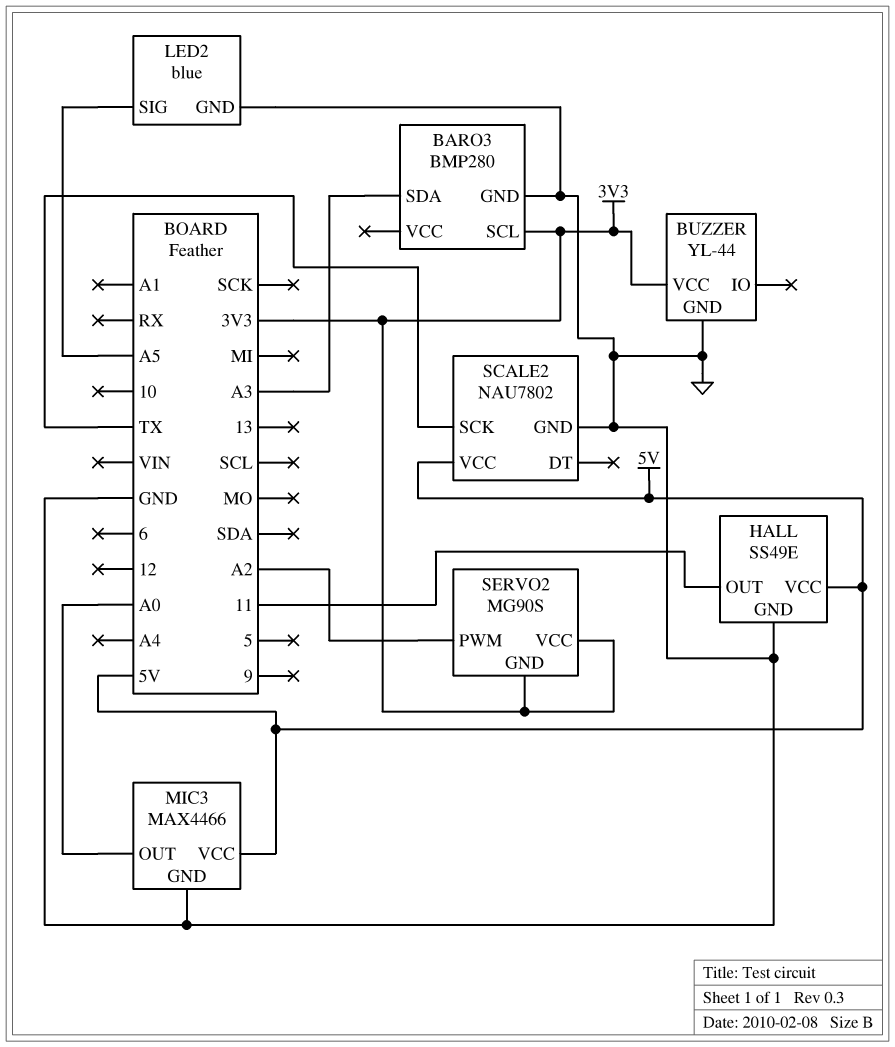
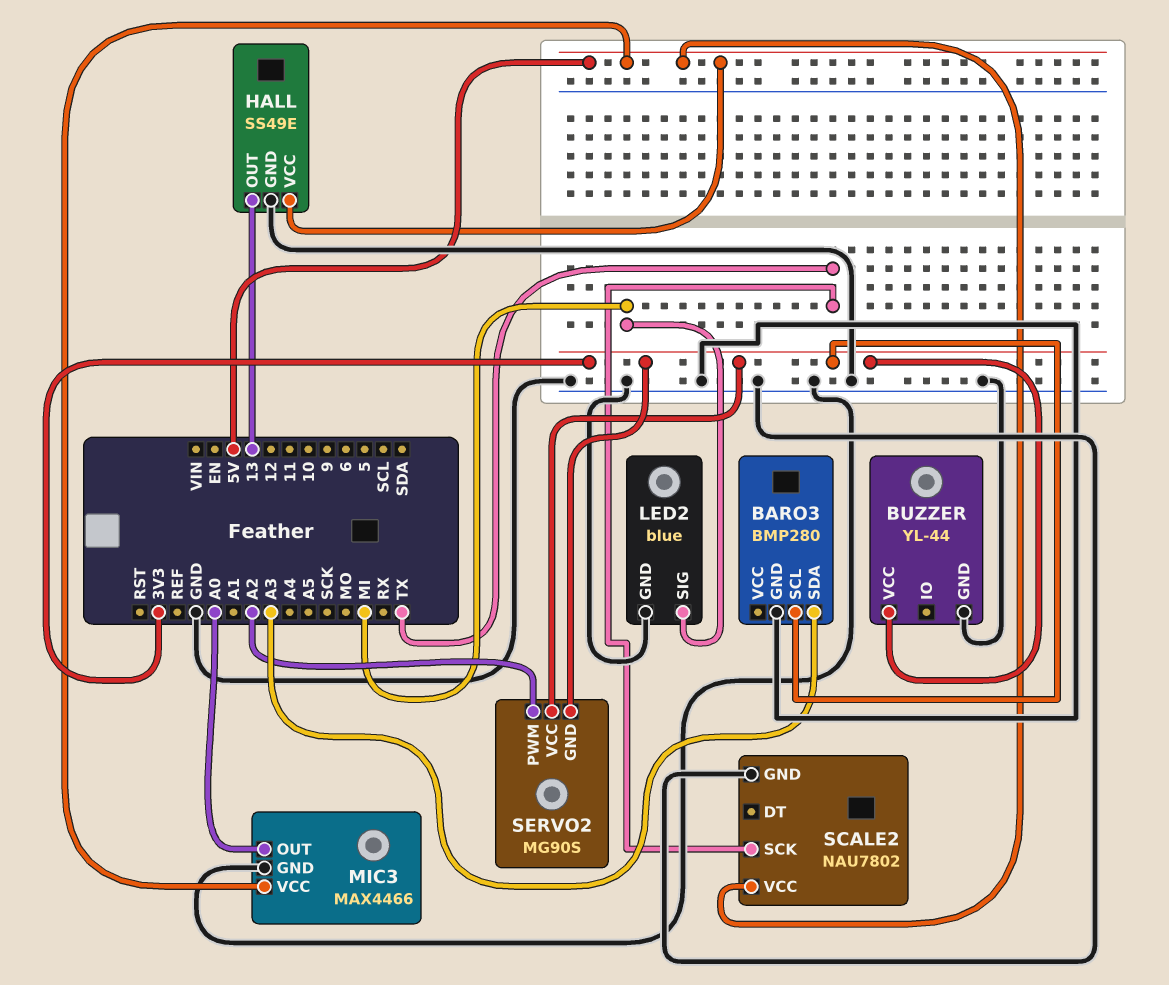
HALL pin OUT: 11 -> 13
LED2 pin SIG: A5 -> MI

